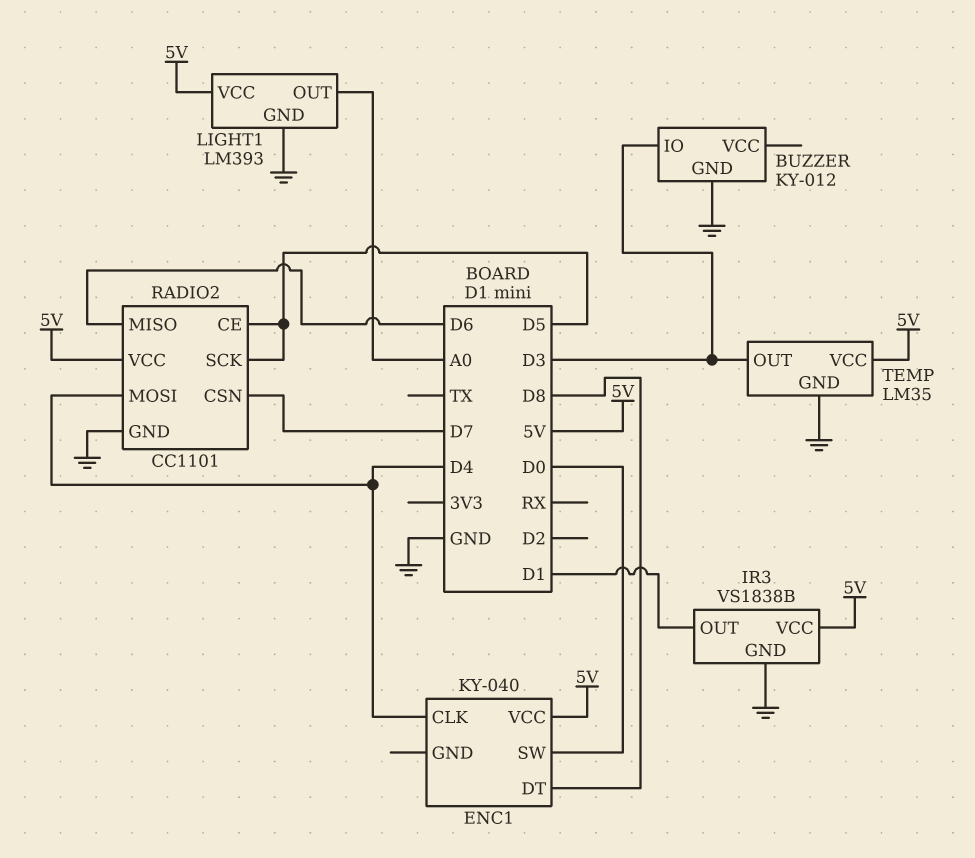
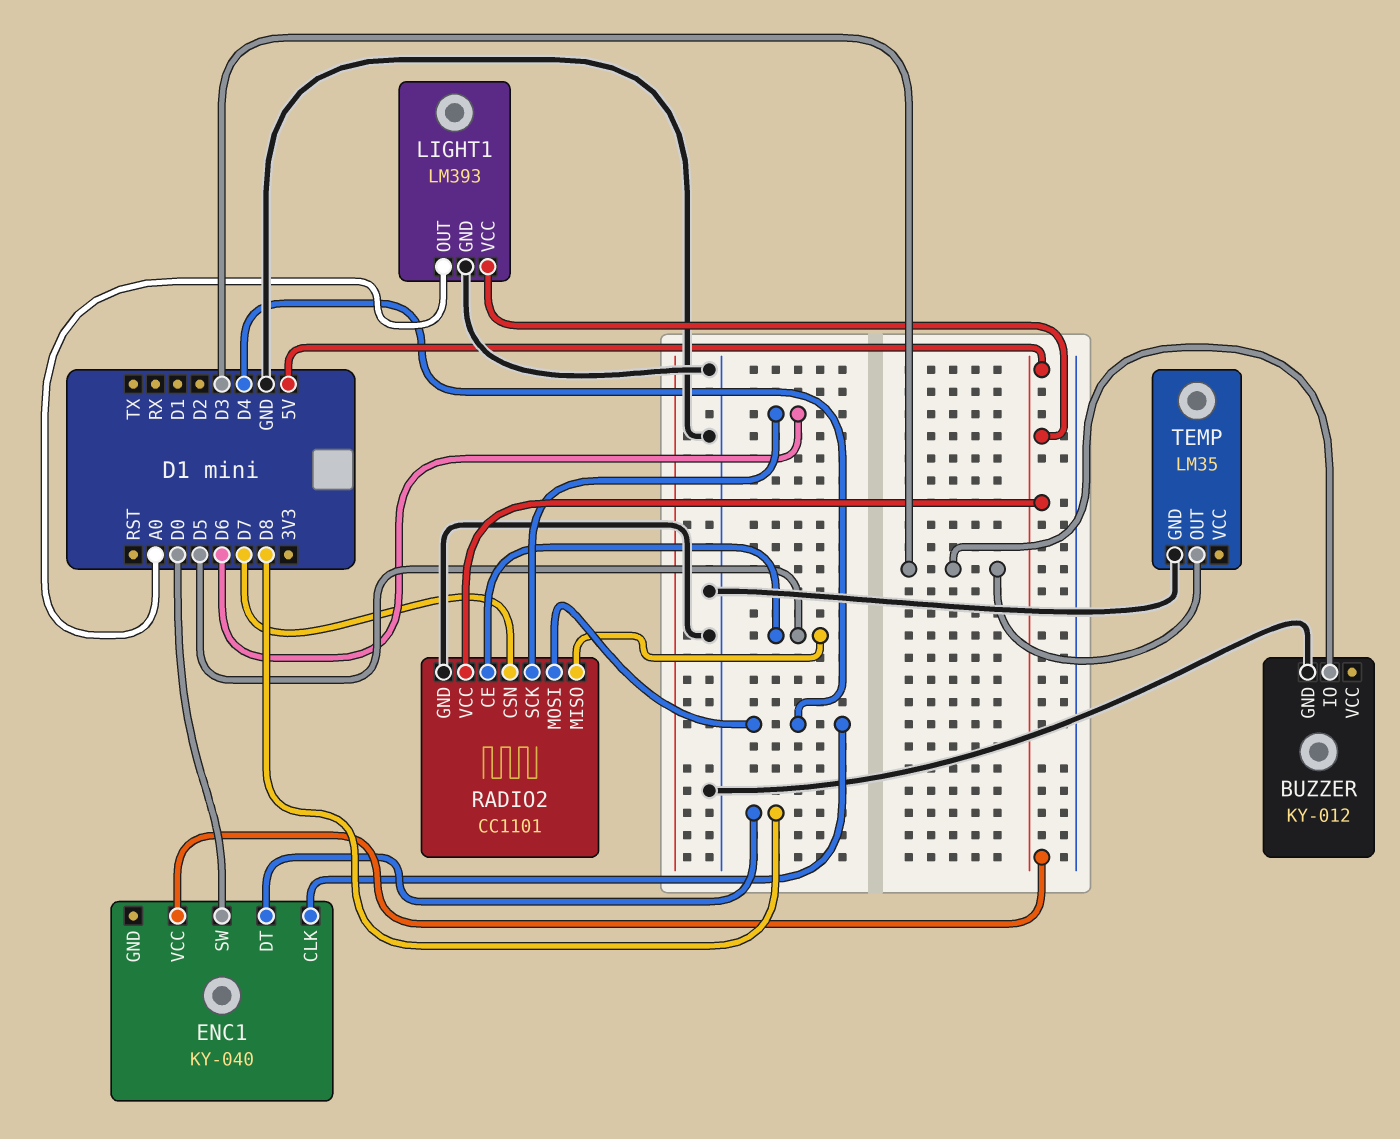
IR3: VS1838B -> none
IR3 pin GND: GND -> none
IR3 pin OUT: D1 -> none
IR3 pin VCC: 5V -> none
RADIO2 pin MISO: D6 -> D5
RADIO2 pin SCK: D5 -> D6
TEMP pin VCC: 5V -> none

